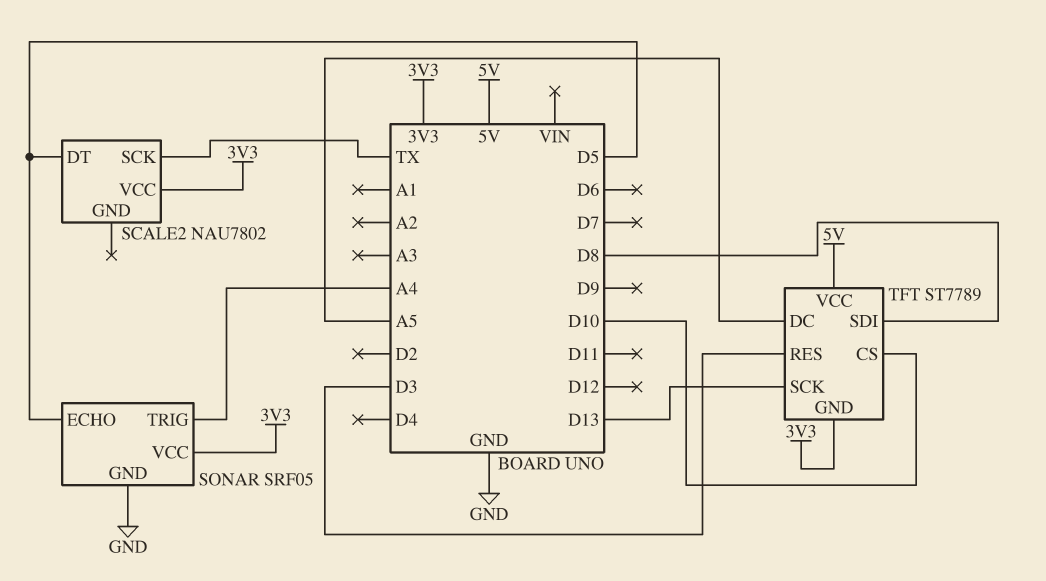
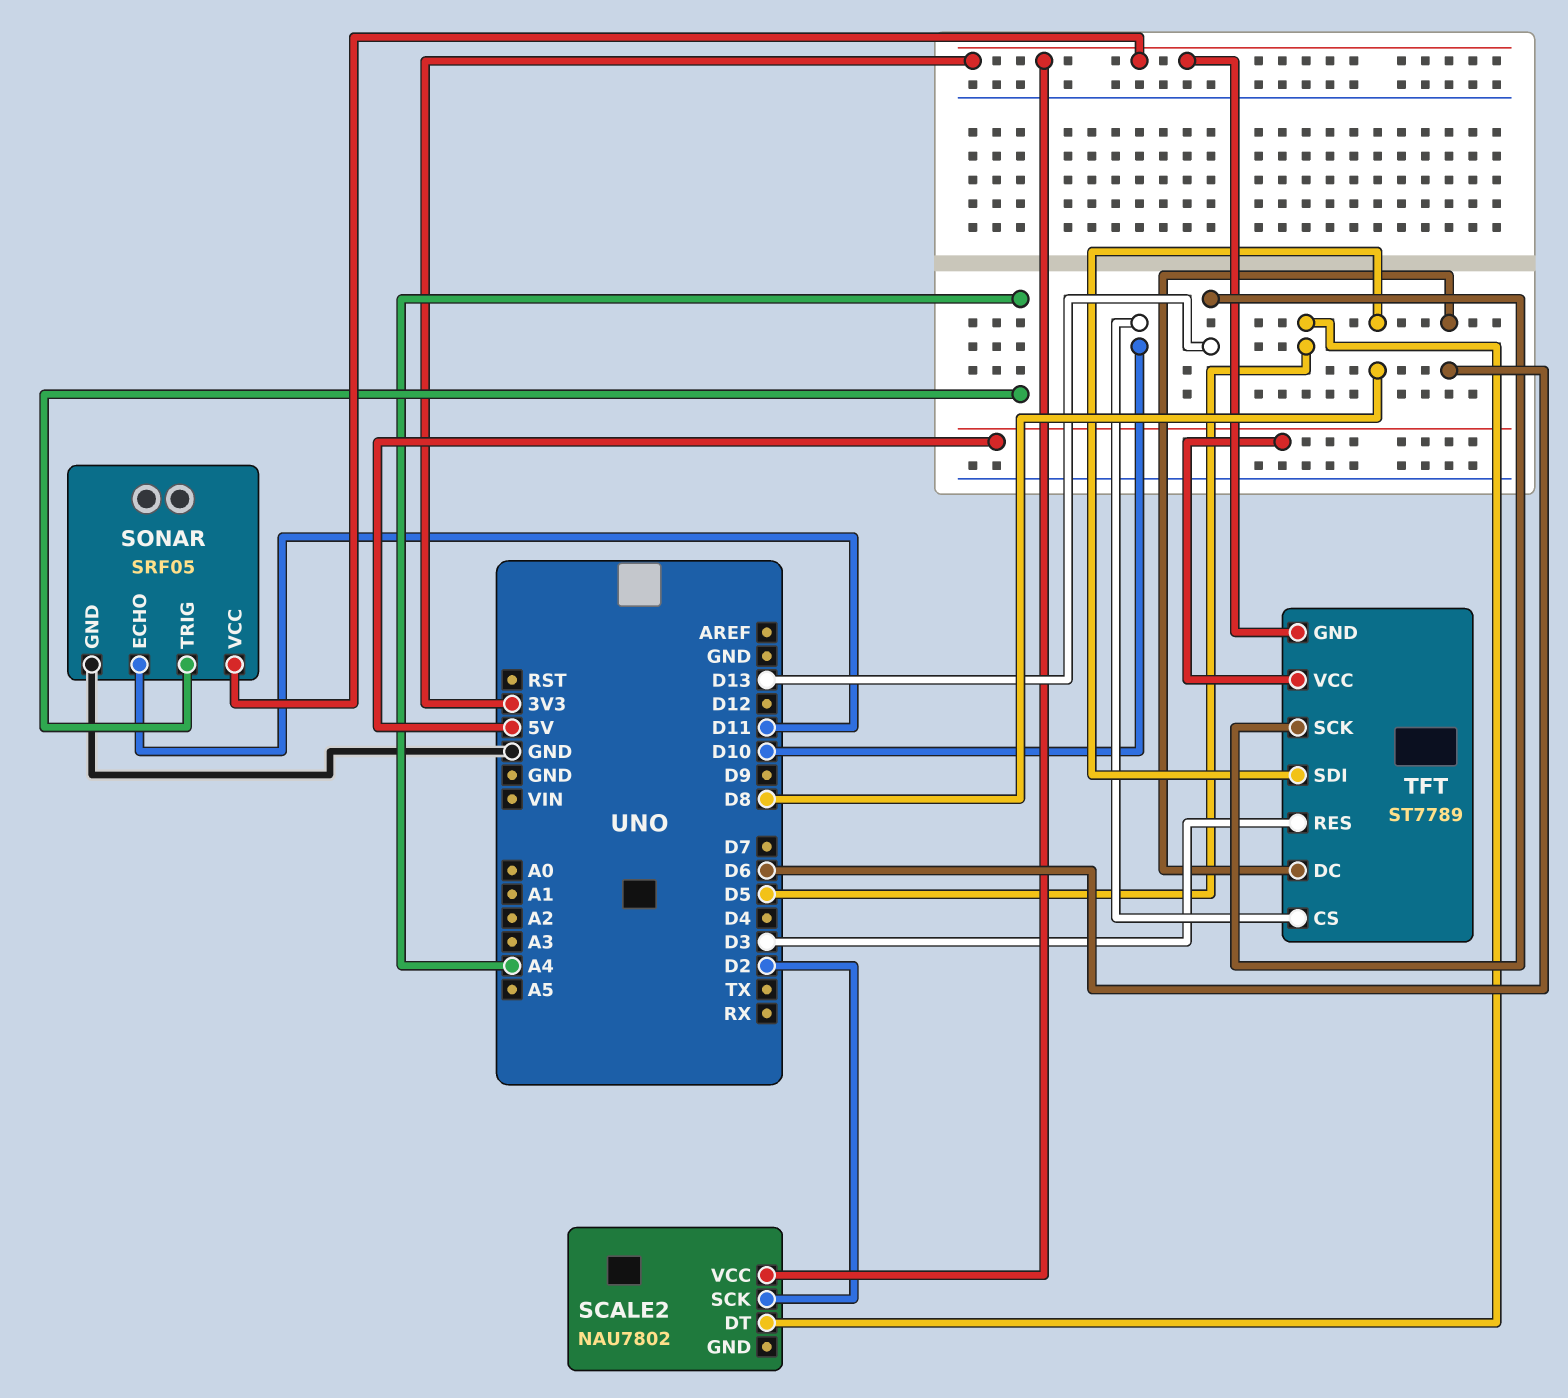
SCALE2 pin SCK: TX -> D2
SONAR pin ECHO: D5 -> D11
TFT pin DC: A5 -> D6

